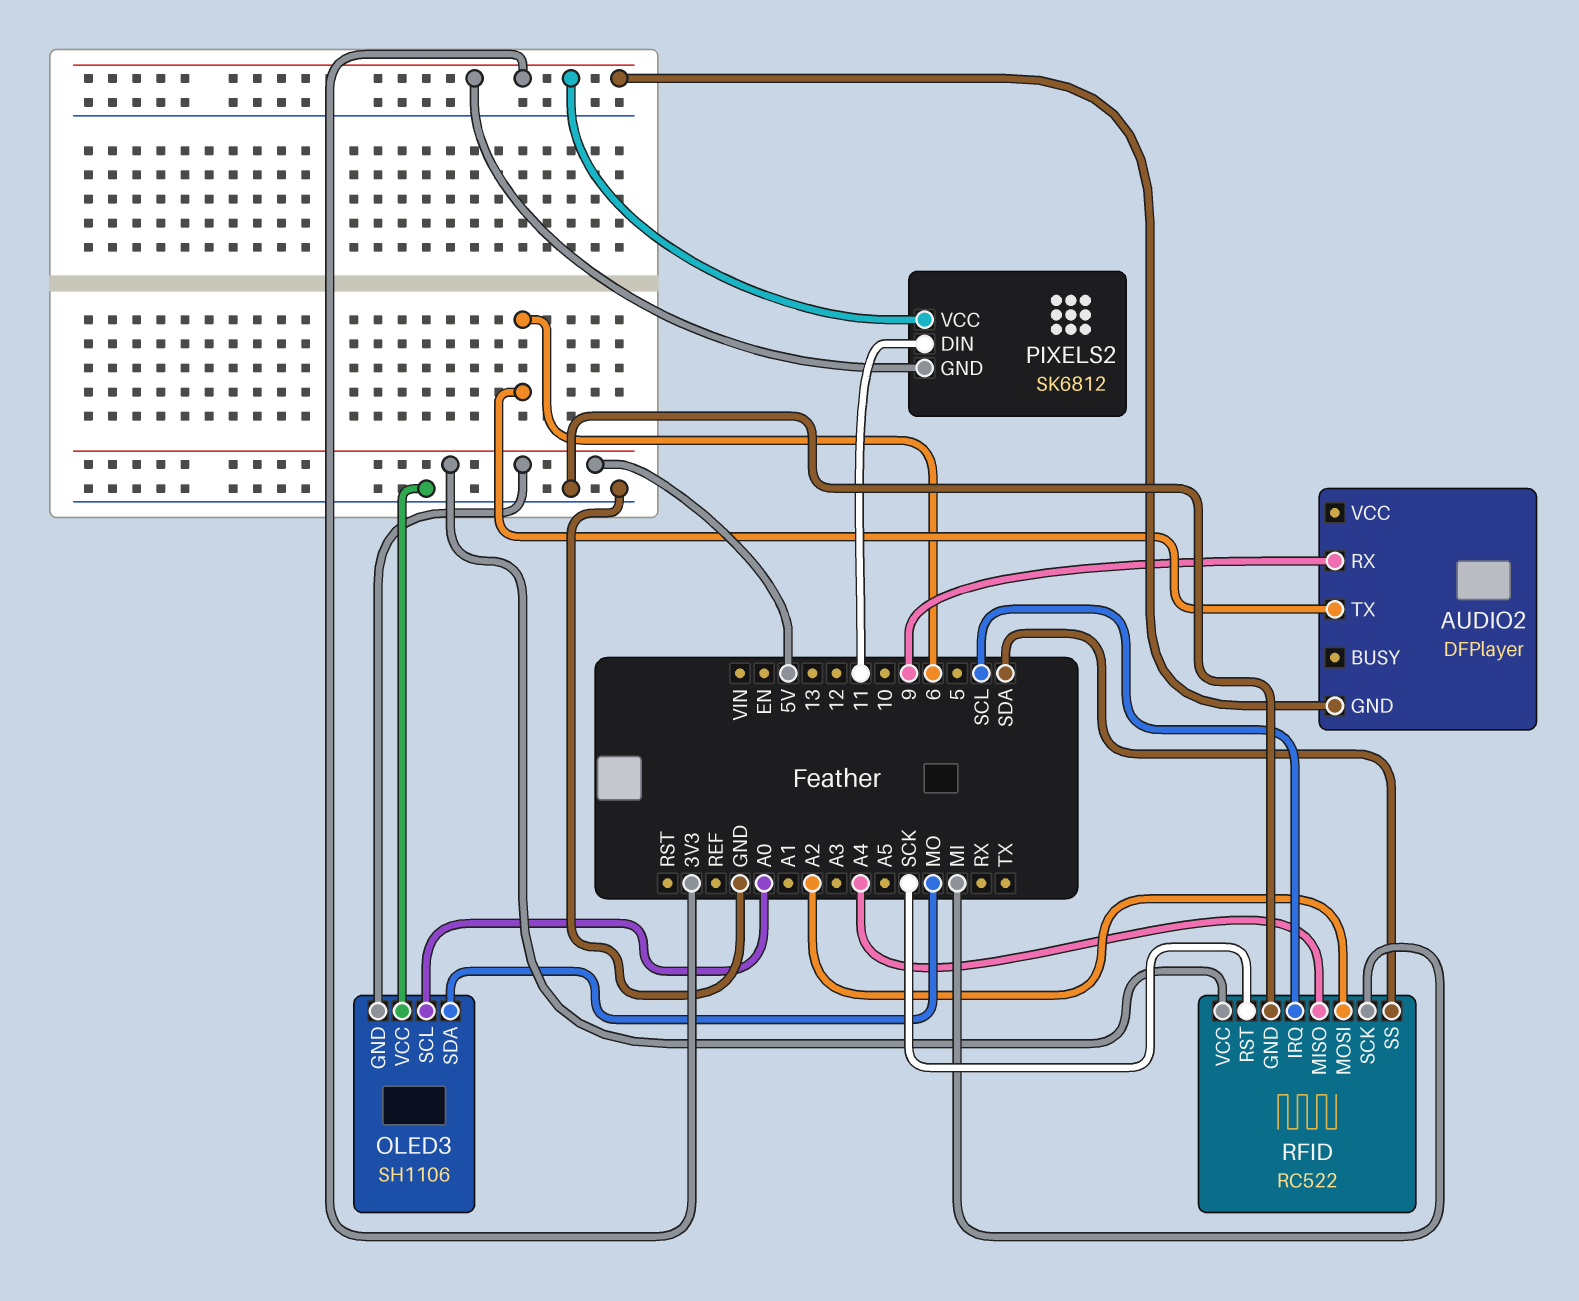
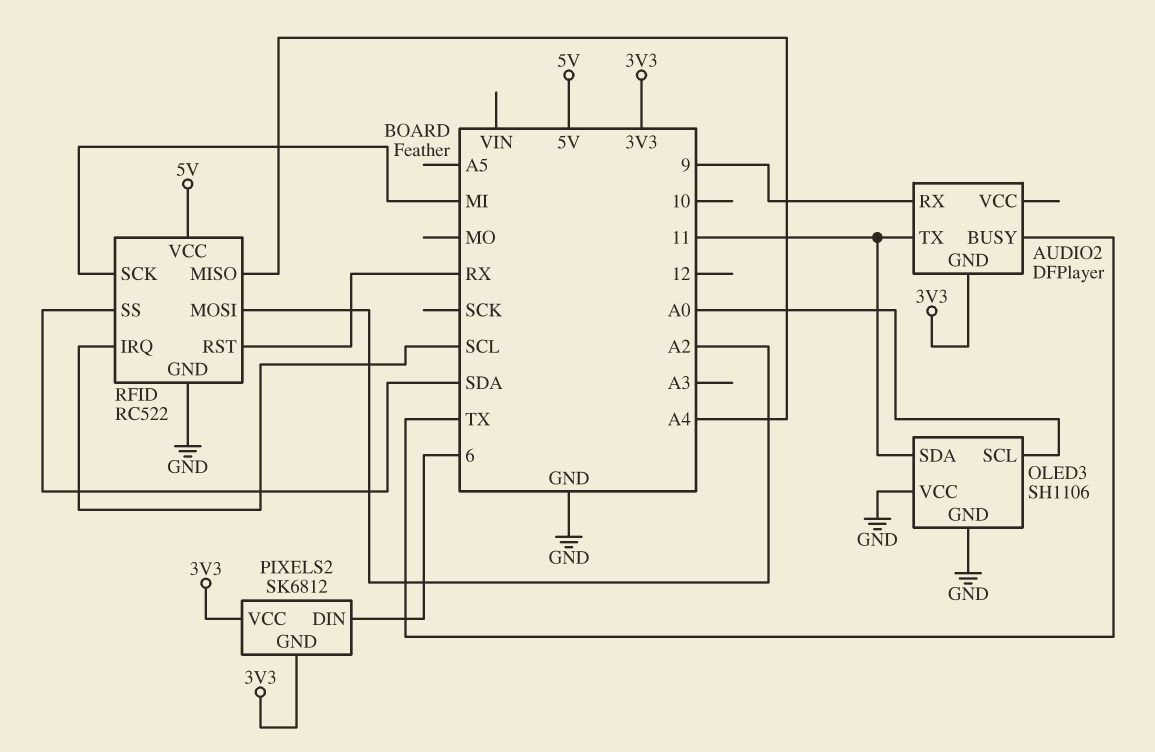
AUDIO2 pin BUSY: none -> TX
AUDIO2 pin TX: 6 -> 11
OLED3 pin GND: 5V -> GND
OLED3 pin SDA: MO -> 11
PIXELS2 pin DIN: 11 -> 6
RFID pin RST: SCK -> RX

